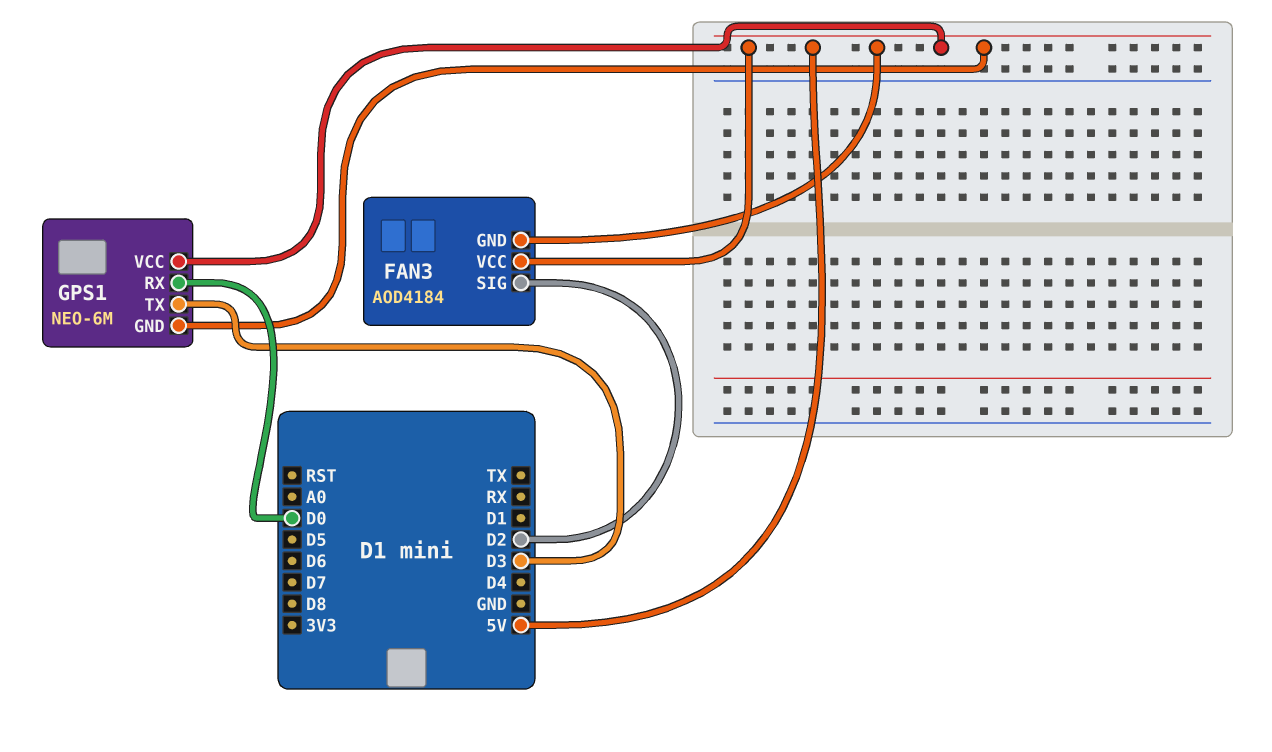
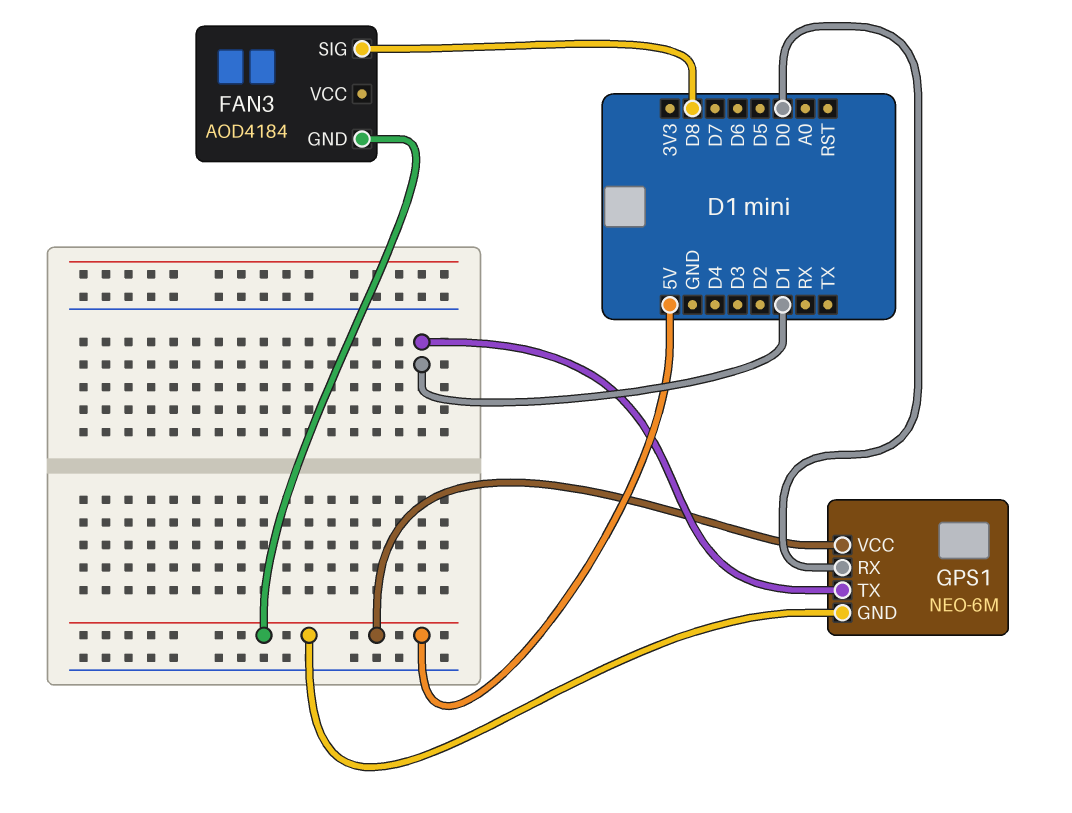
FAN3 pin SIG: D2 -> D8
FAN3 pin VCC: 5V -> none
GPS1 pin TX: D3 -> D1

